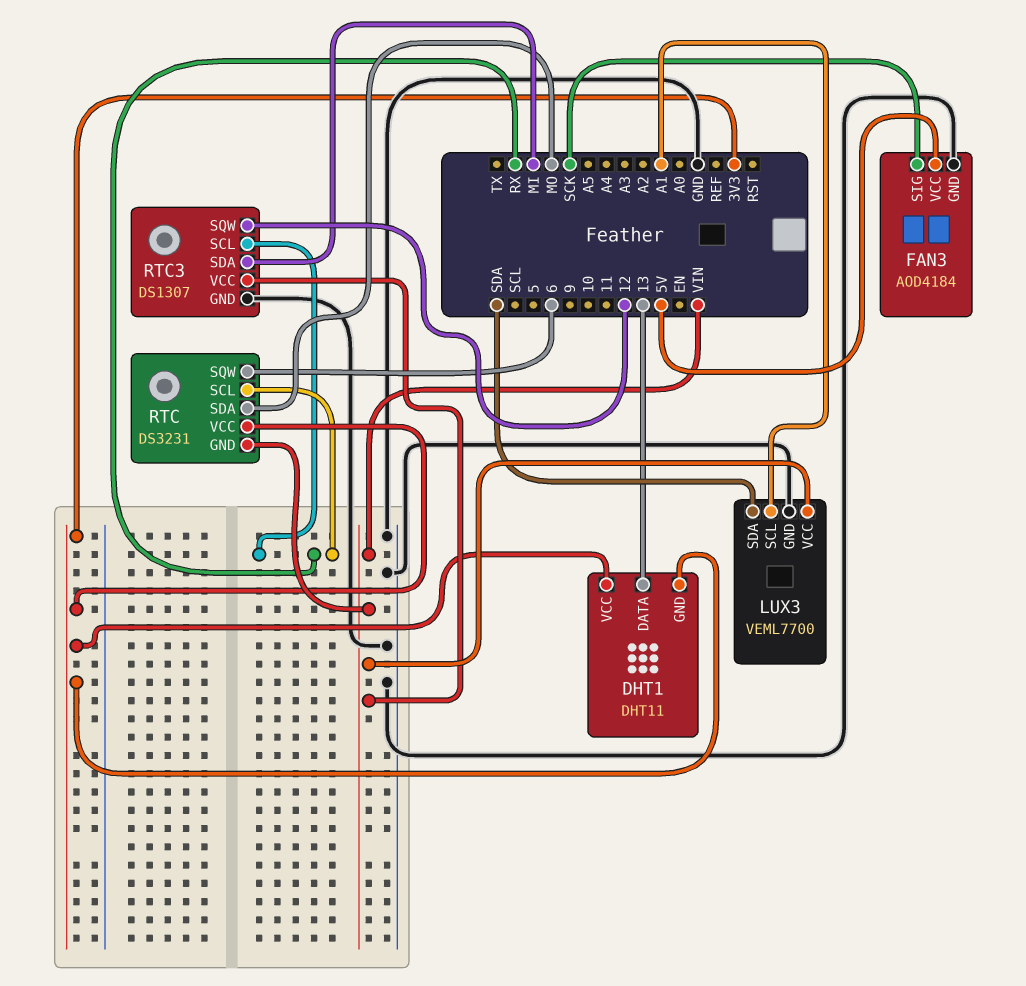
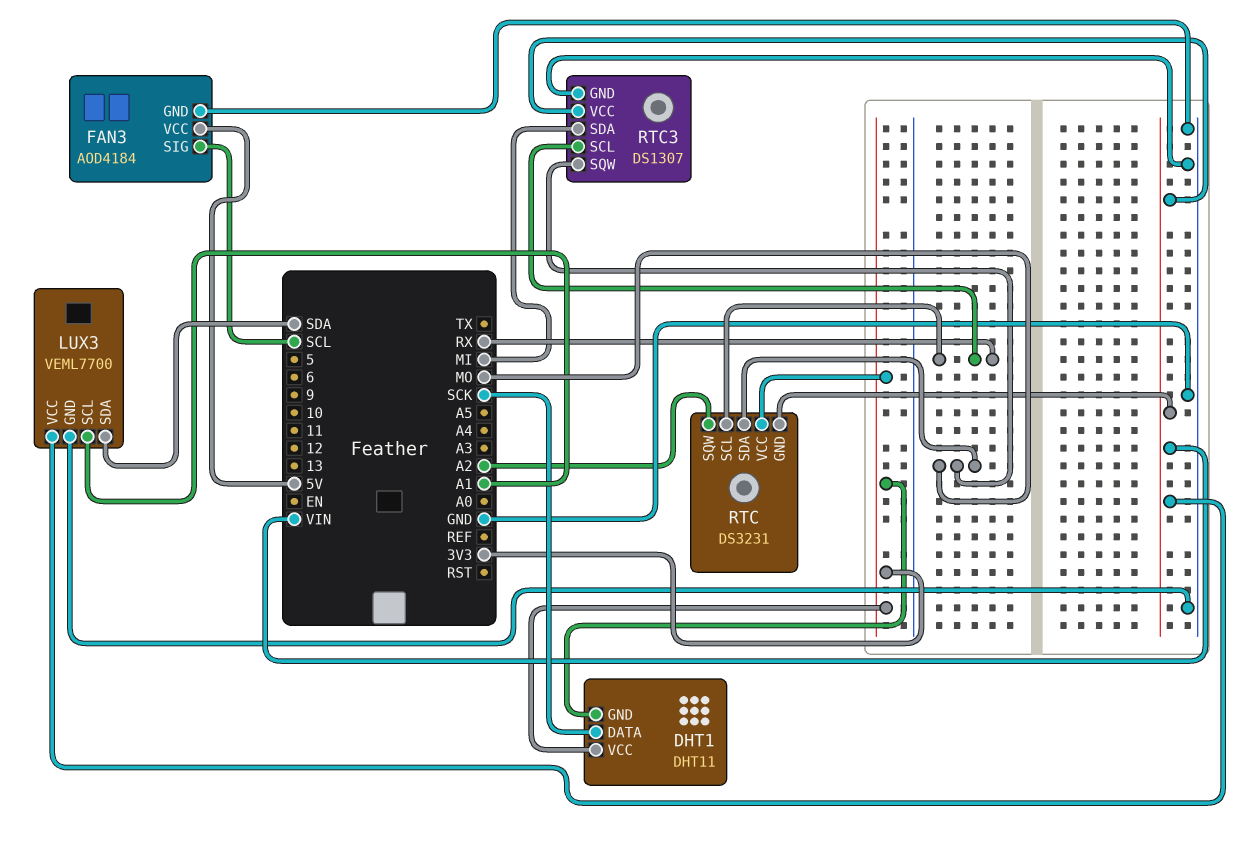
DHT1 pin DATA: 13 -> SCK
FAN3 pin SIG: SCK -> SCL
RTC pin SQW: 6 -> A2
RTC3 pin SQW: 12 -> MO

